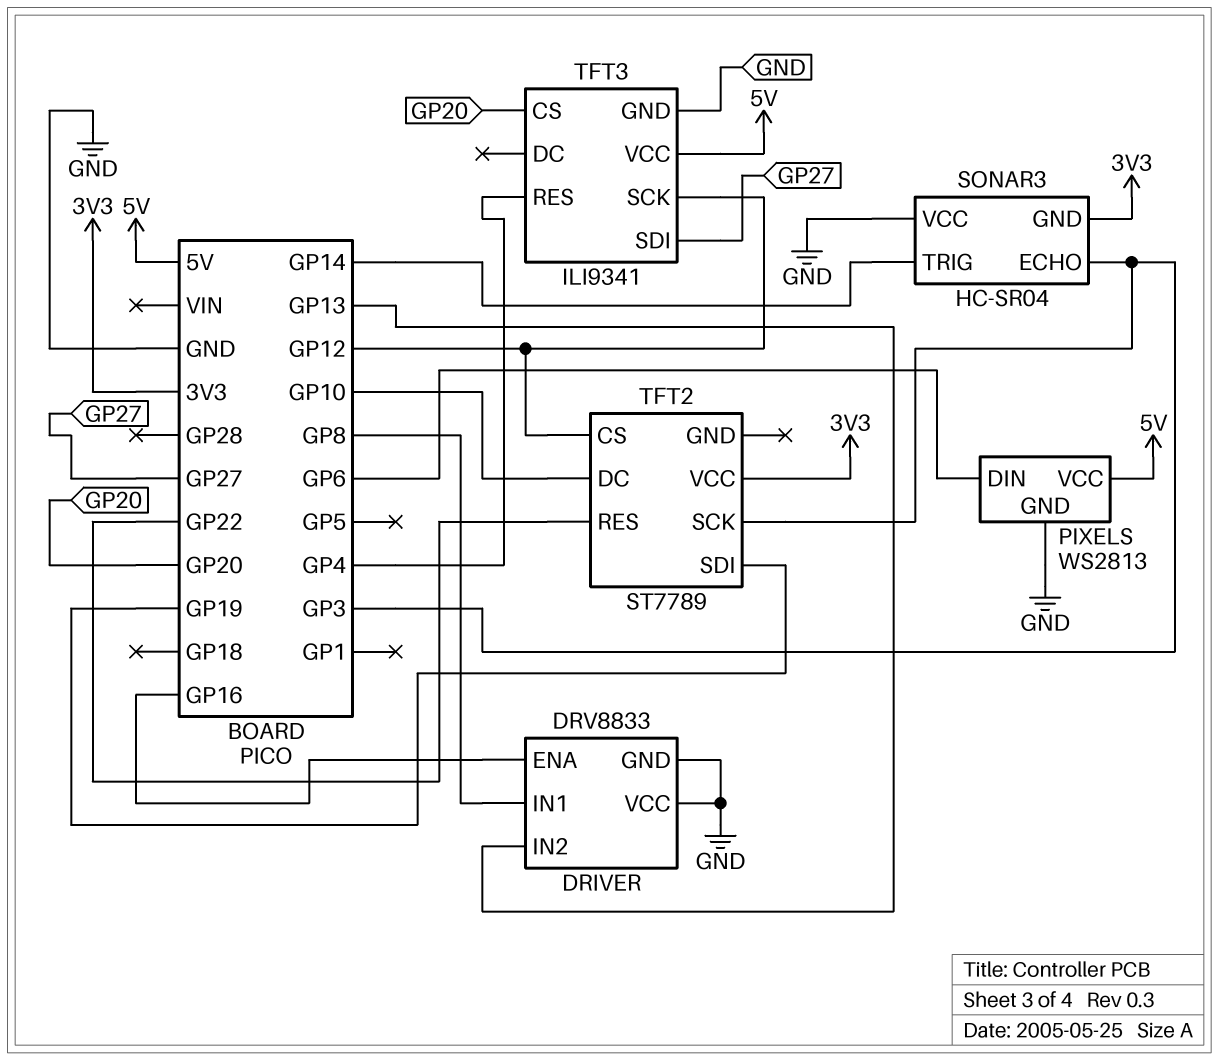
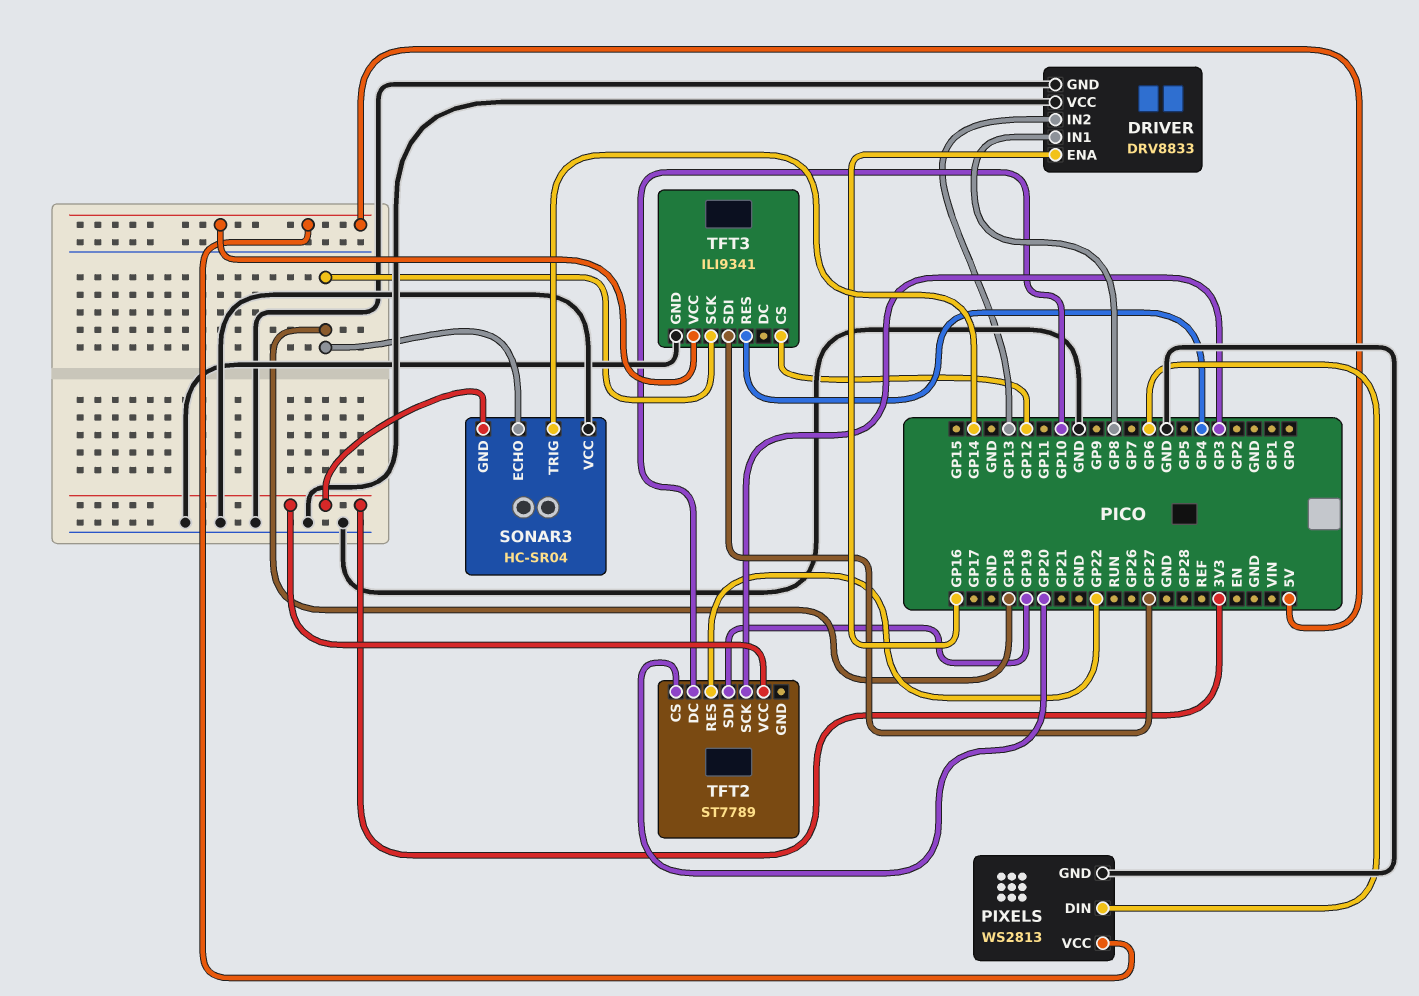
SONAR3 pin ECHO: GP3 -> GP18
TFT2 pin CS: GP12 -> GP20
TFT3 pin CS: GP20 -> GP12
TFT3 pin SCK: GP12 -> GP18

